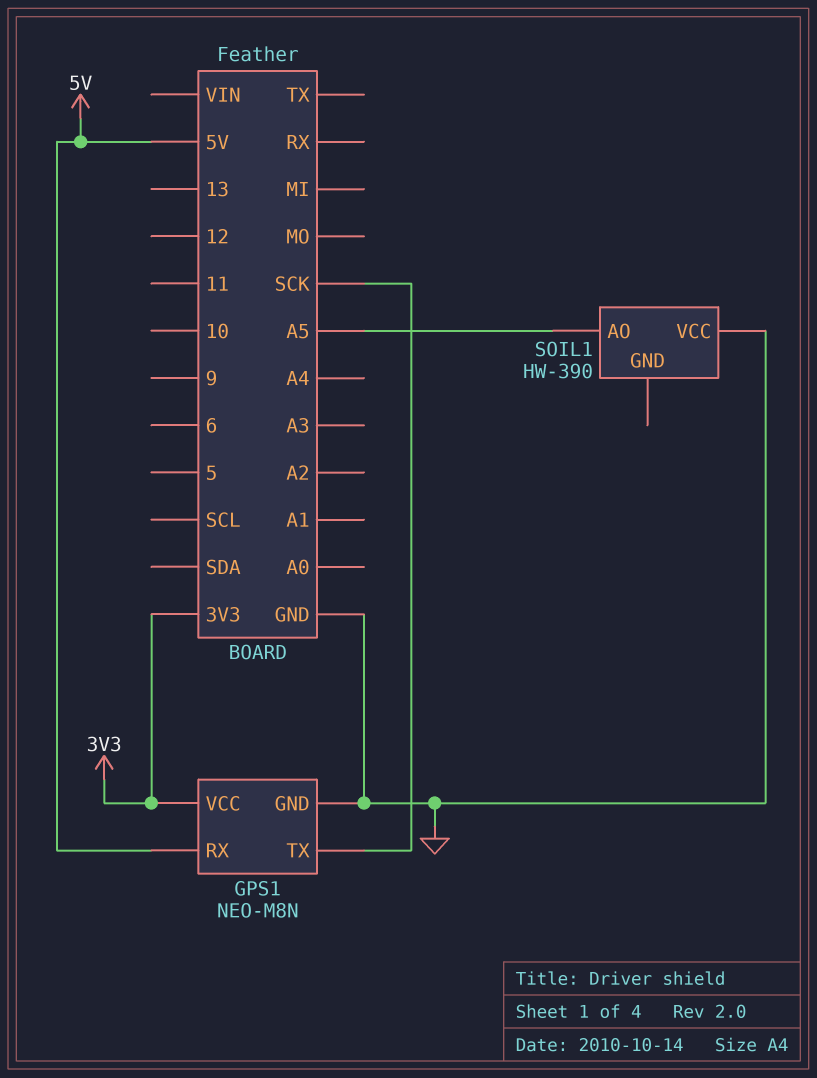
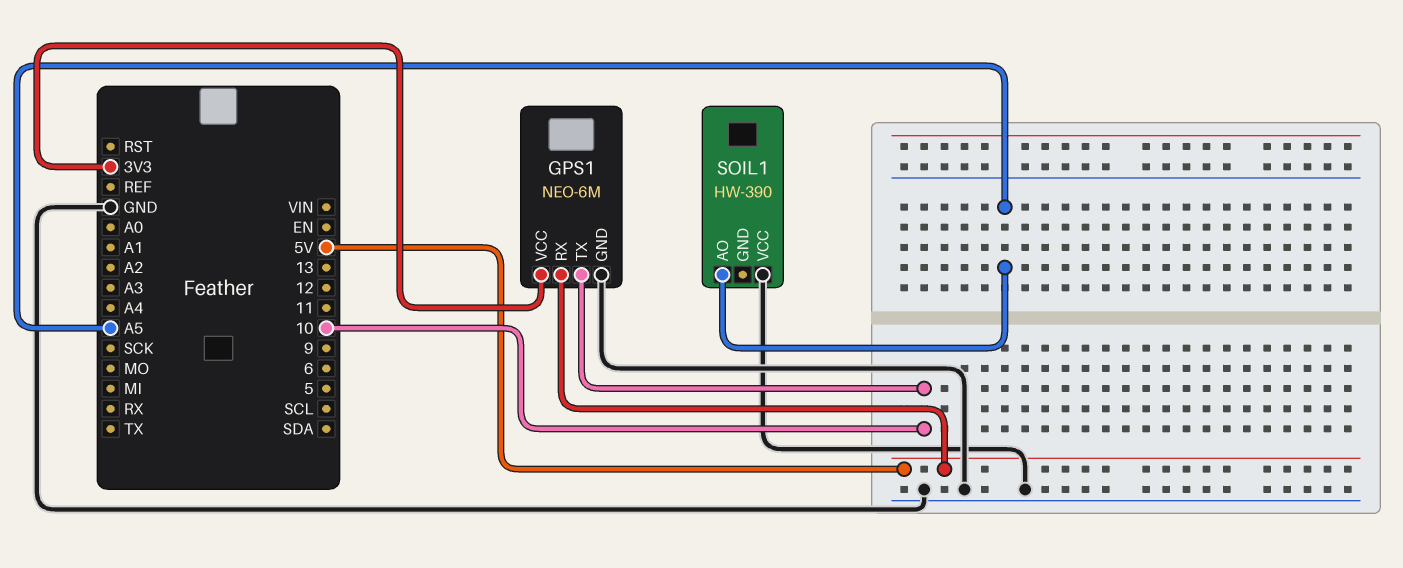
GPS1: NEO-M8N -> NEO-6M
GPS1 pin TX: SCK -> 10

